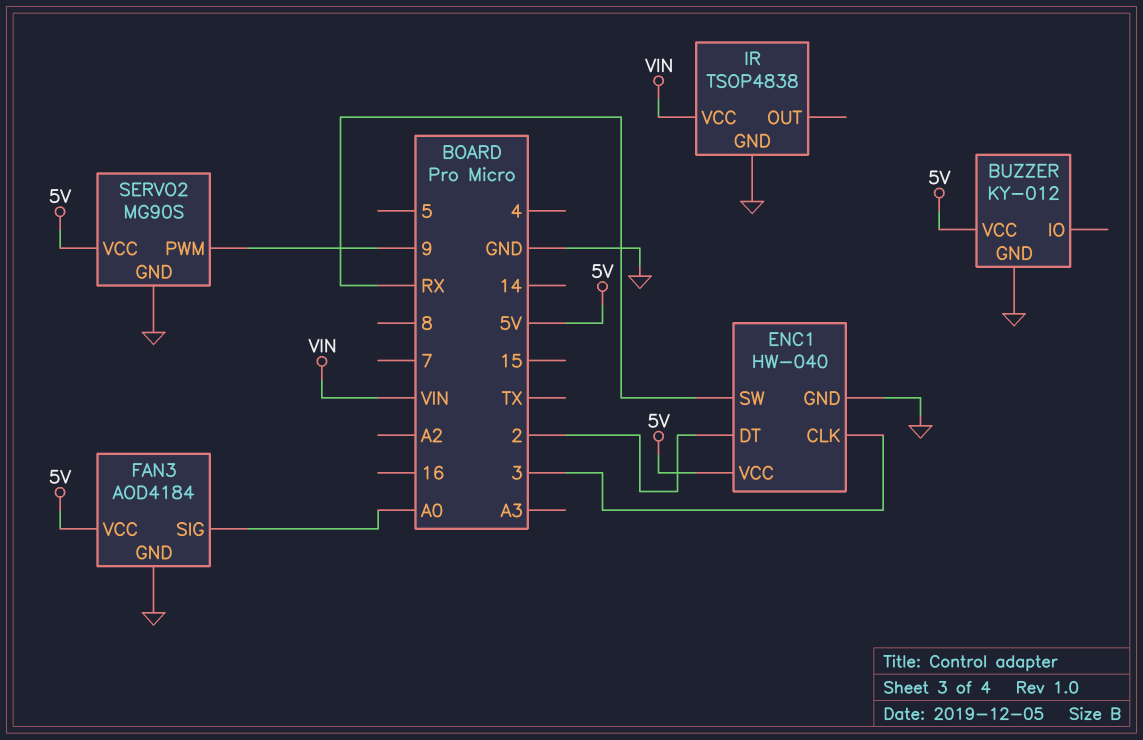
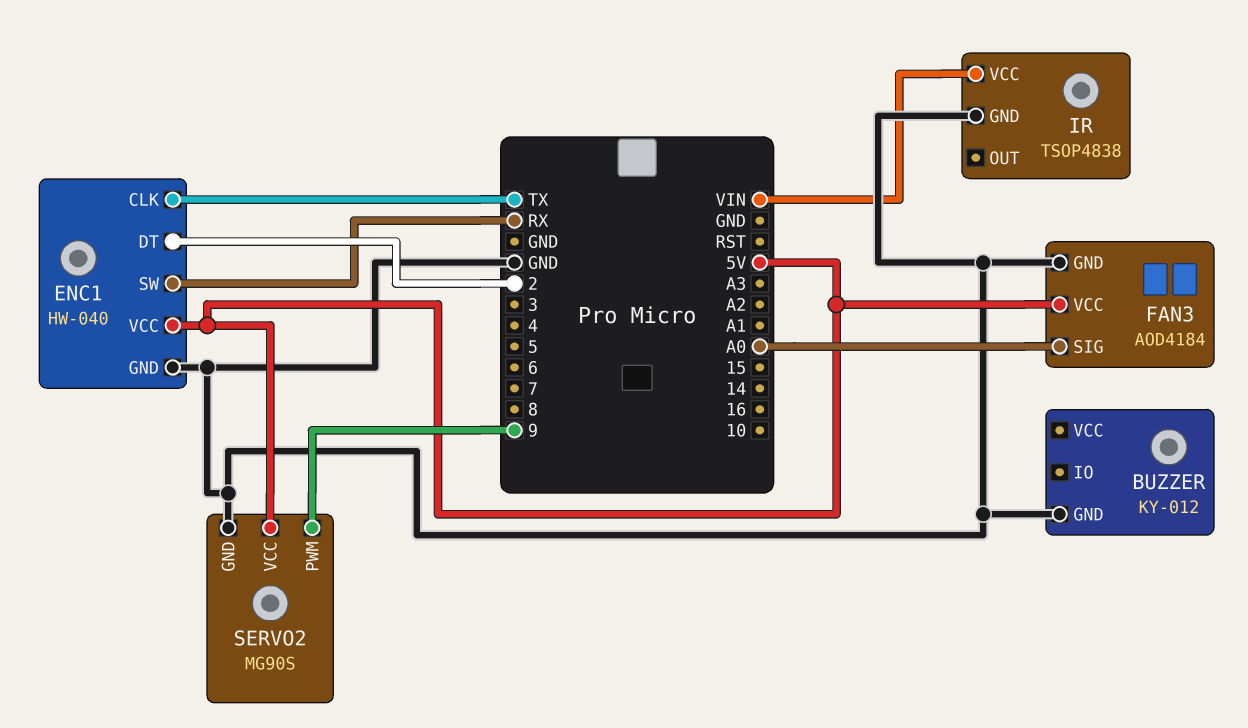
BUZZER pin VCC: 5V -> none
ENC1 pin CLK: 3 -> TX

